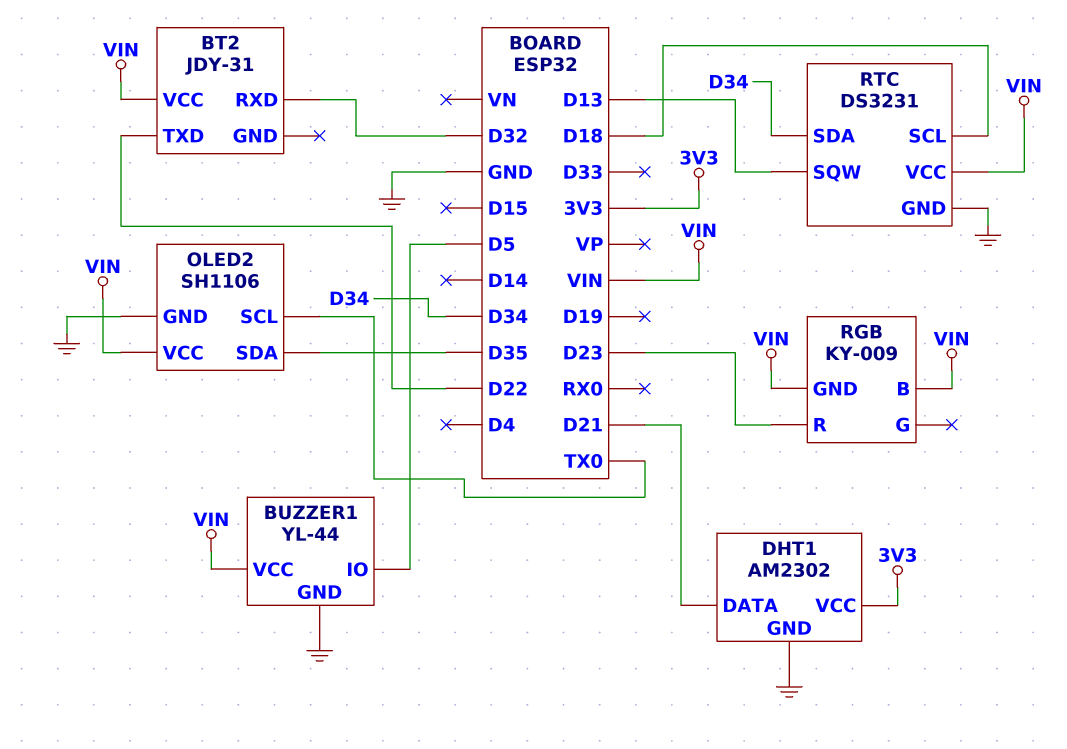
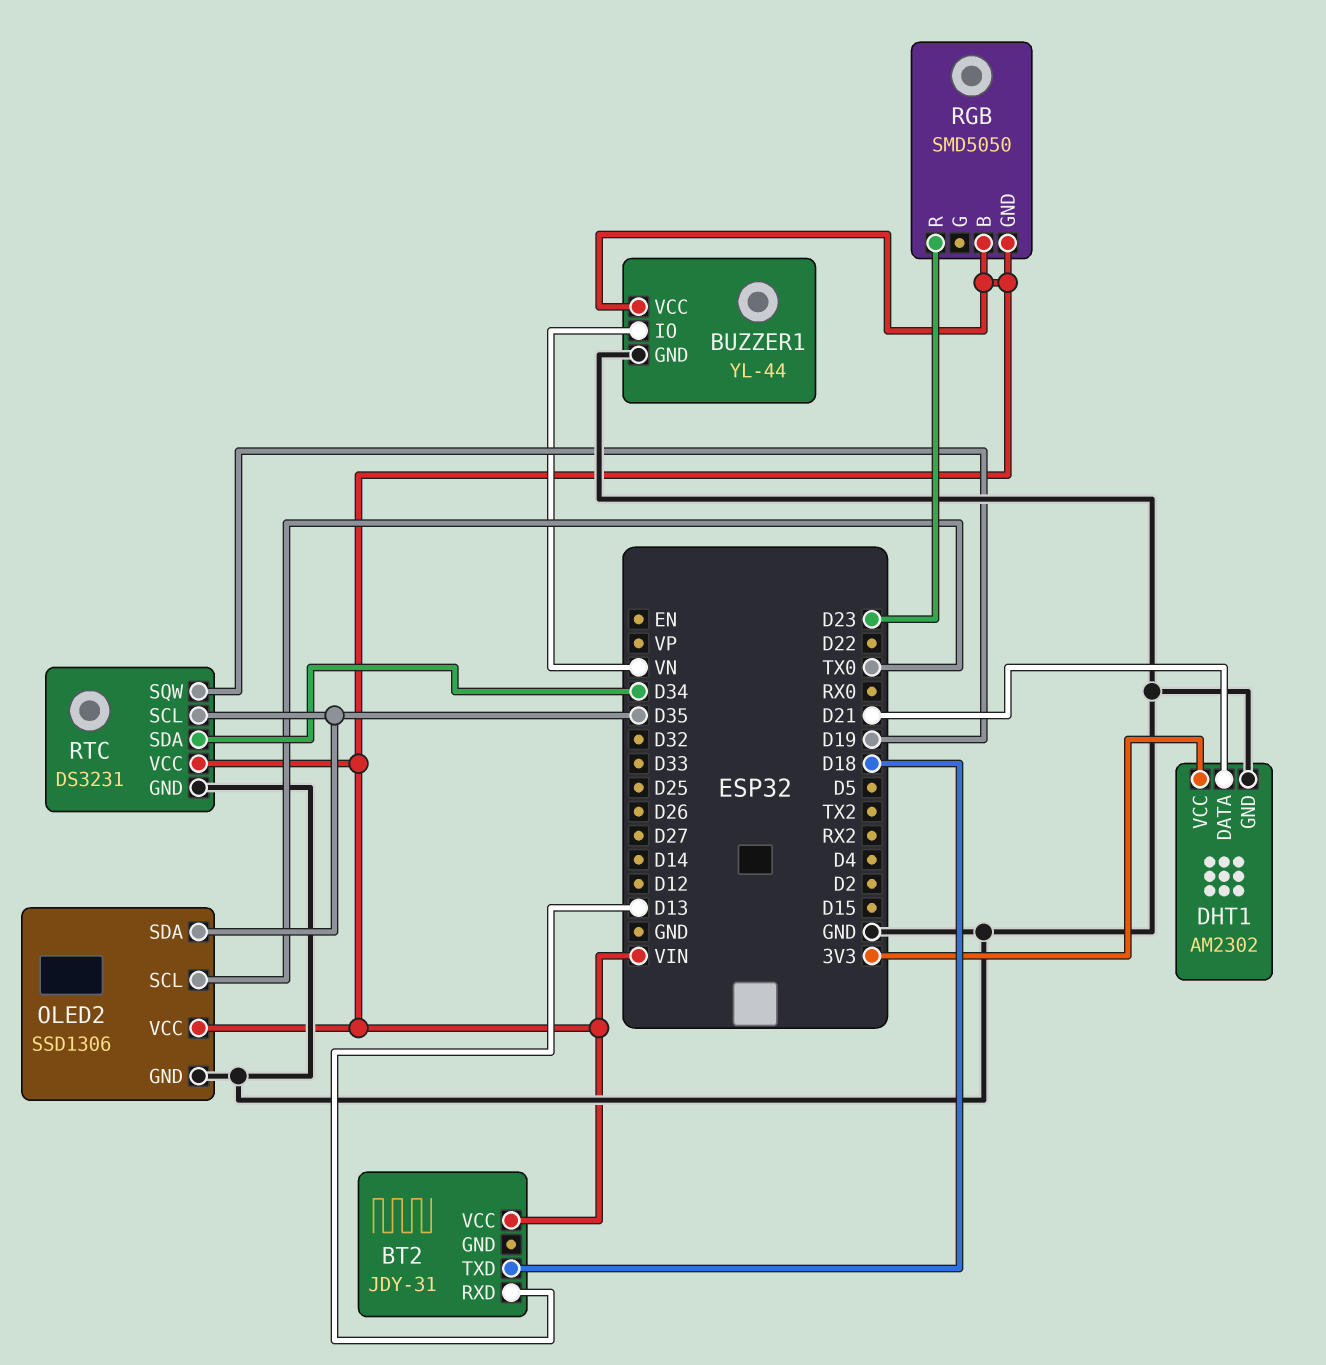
BT2 pin RXD: D32 -> D13
BT2 pin TXD: D22 -> D18
BUZZER1 pin IO: D5 -> VN
OLED2: SH1106 -> SSD1306
RGB: KY-009 -> SMD5050
RTC pin SCL: D18 -> D35
RTC pin SQW: D13 -> D19

